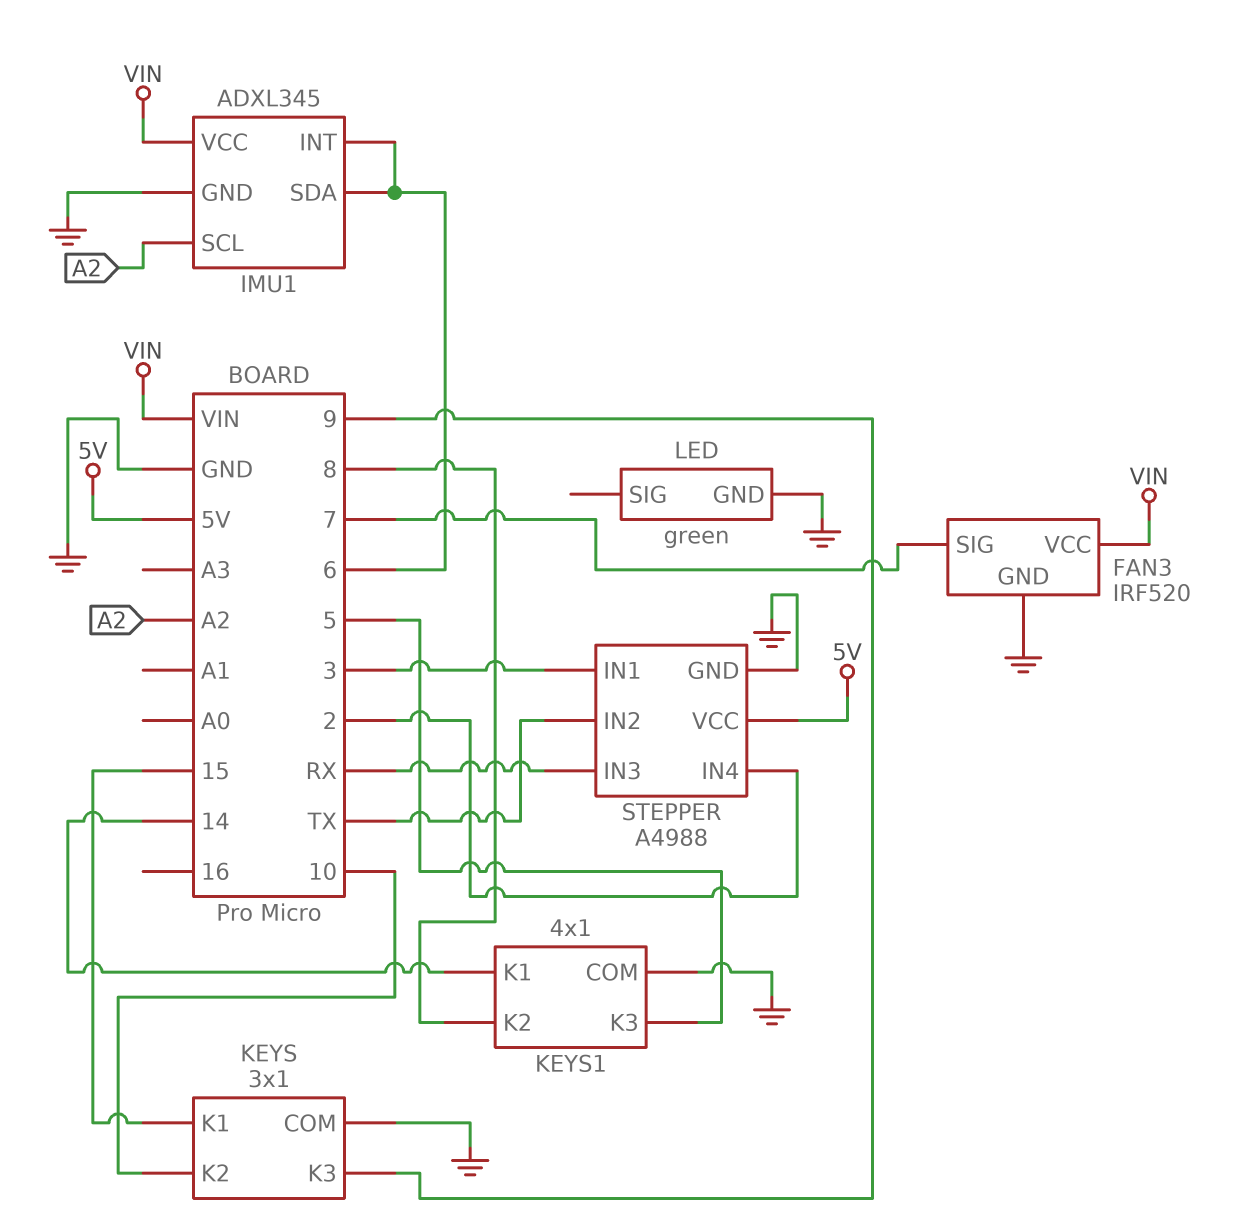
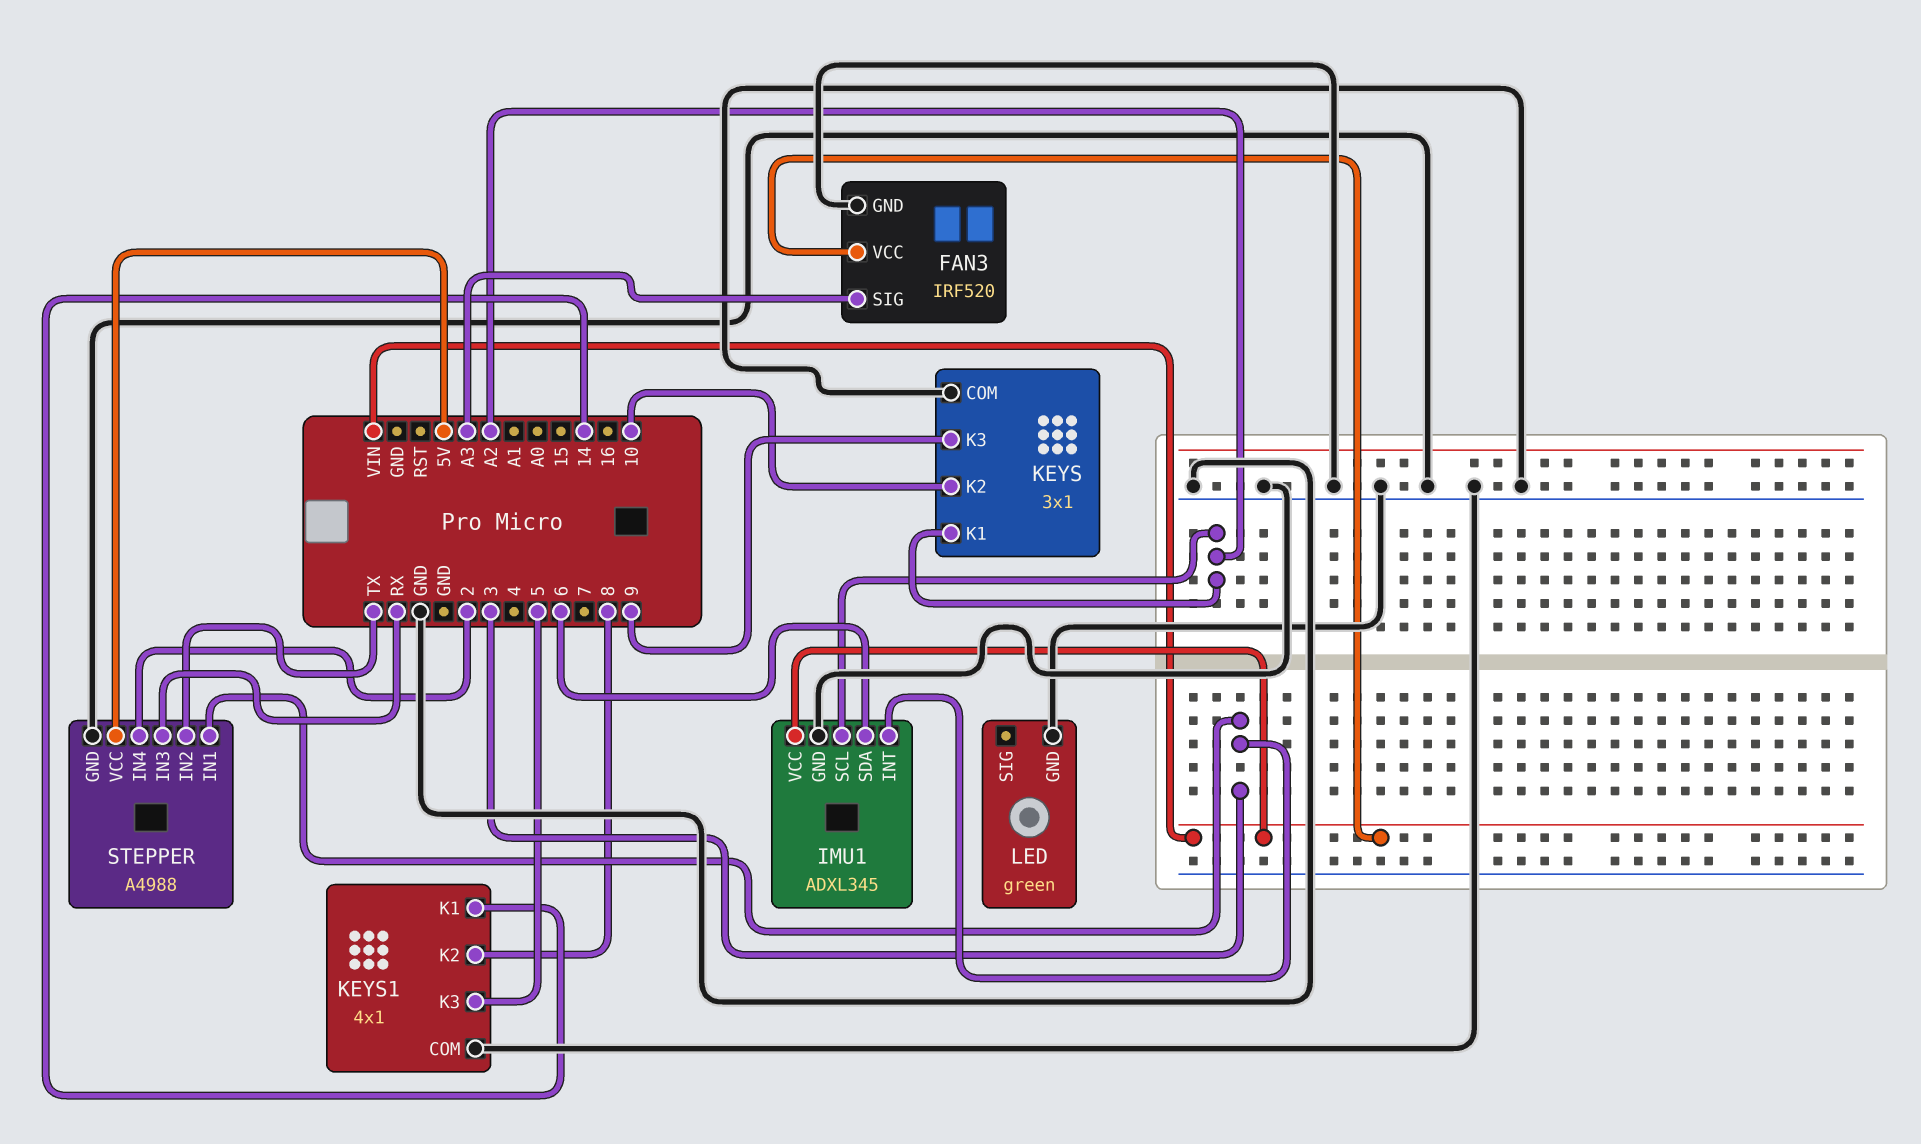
FAN3 pin SIG: 7 -> A3
IMU1 pin INT: 6 -> 3
KEYS pin K1: 15 -> A2

